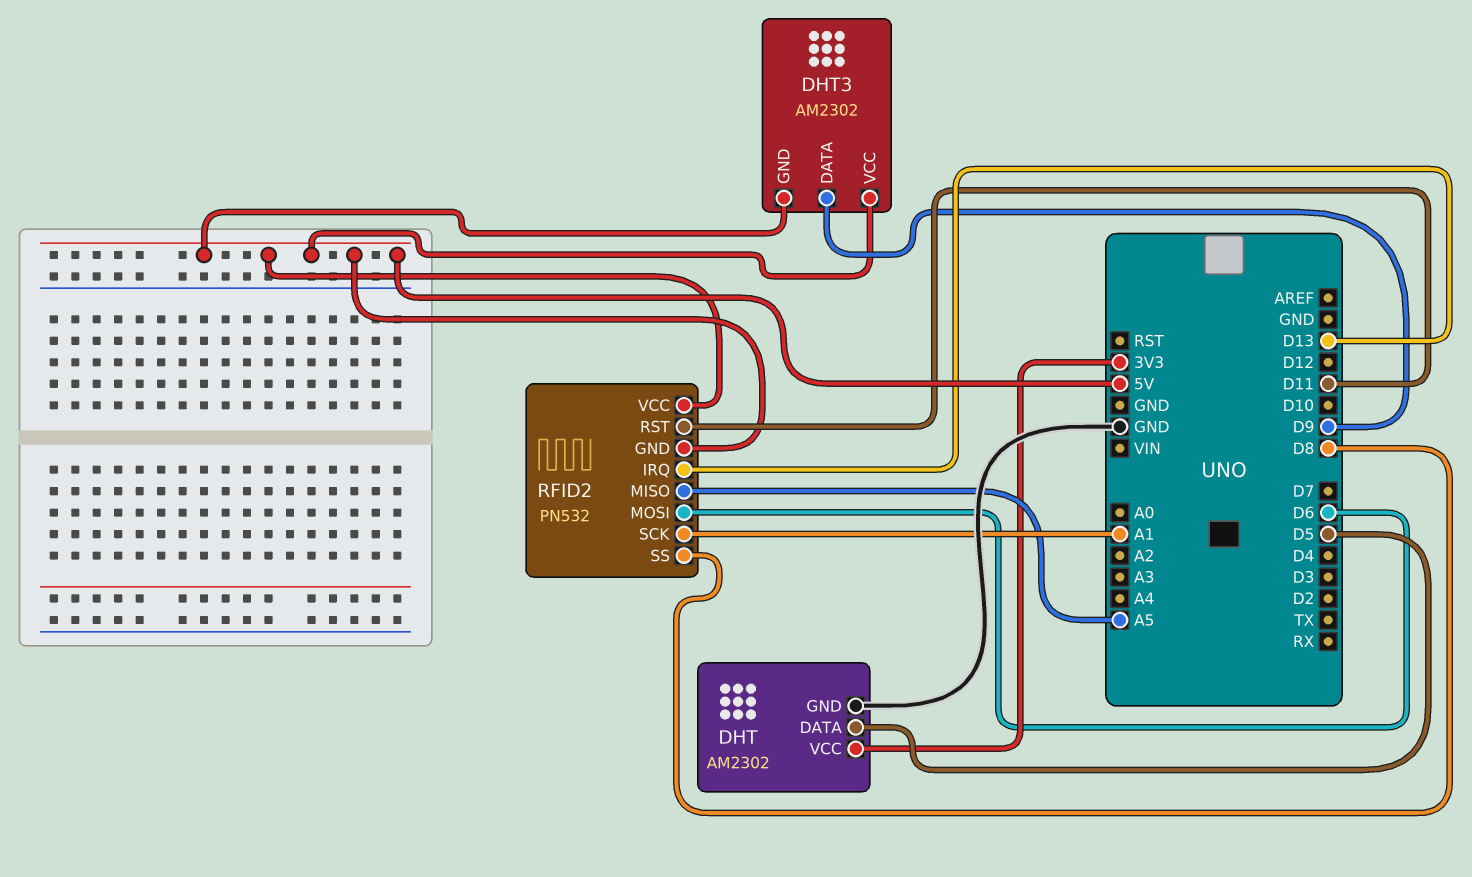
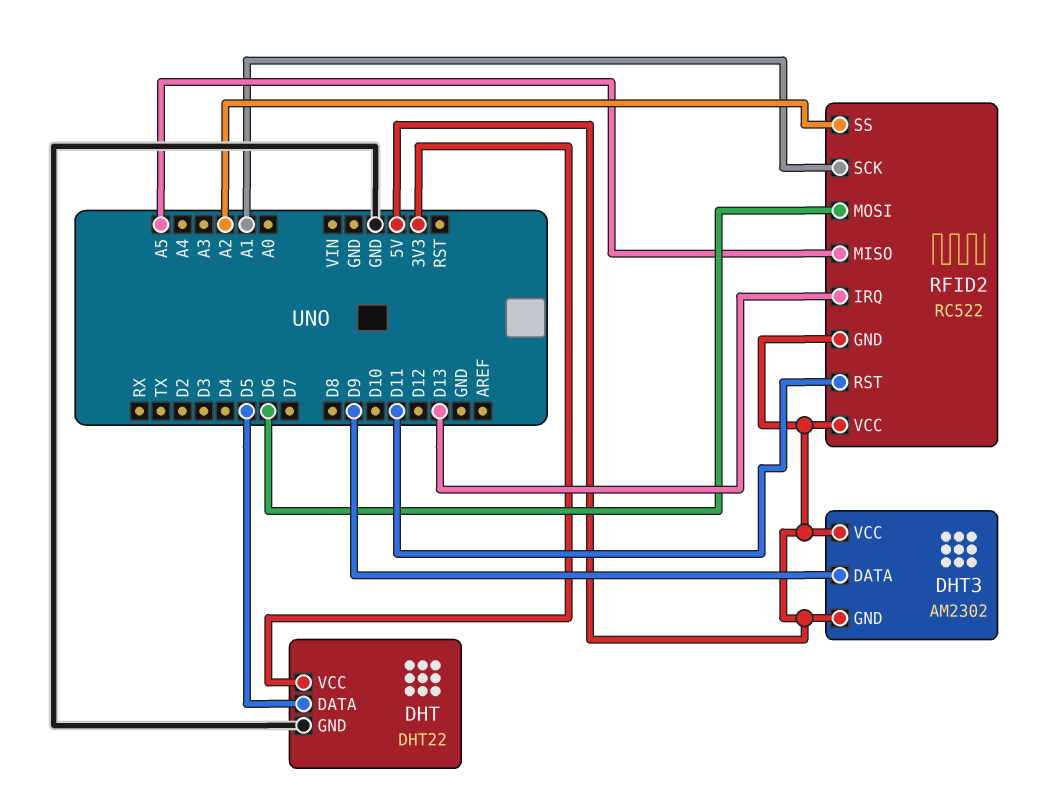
DHT: AM2302 -> DHT22
RFID2: PN532 -> RC522
RFID2 pin SS: D8 -> A2

